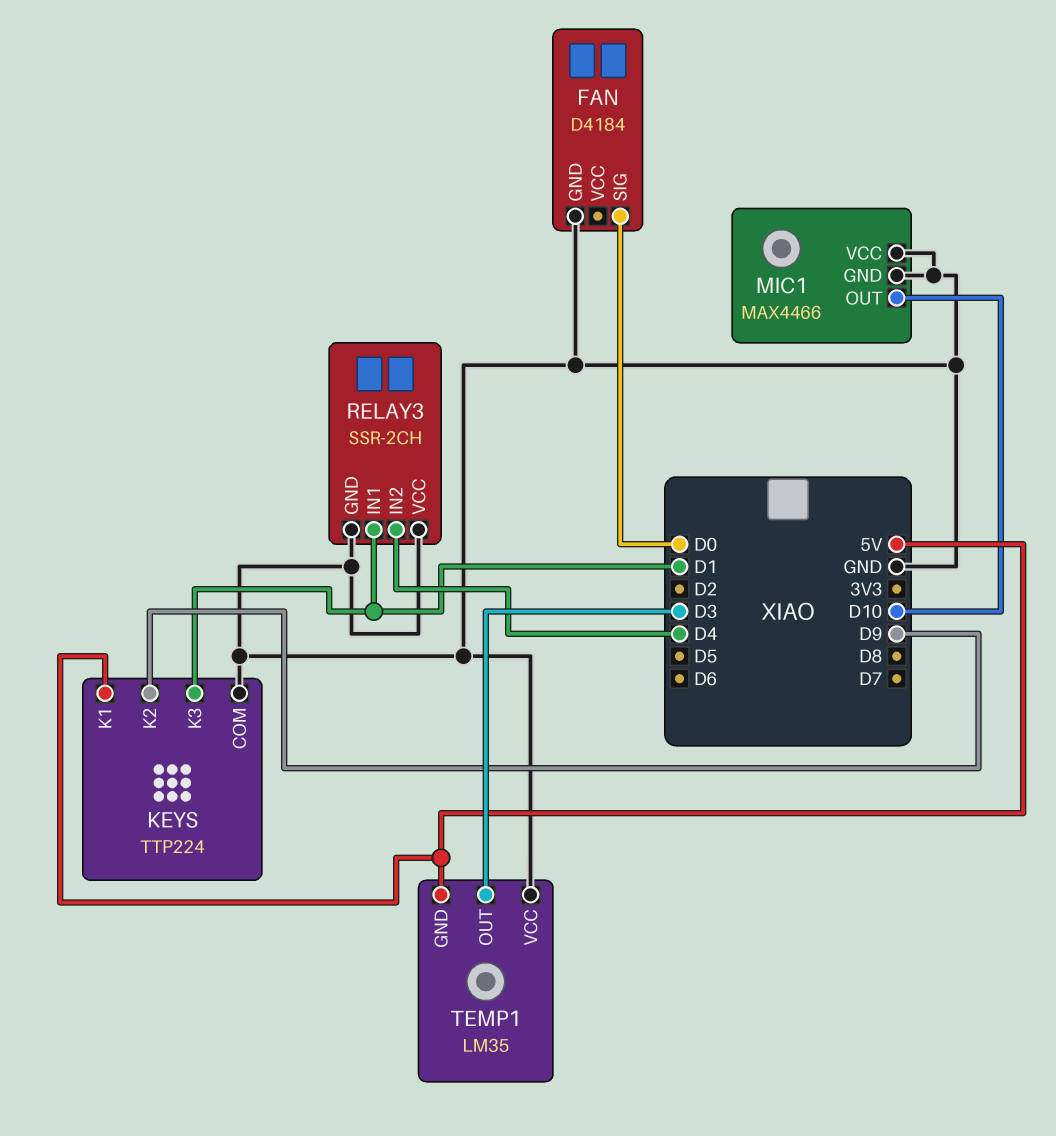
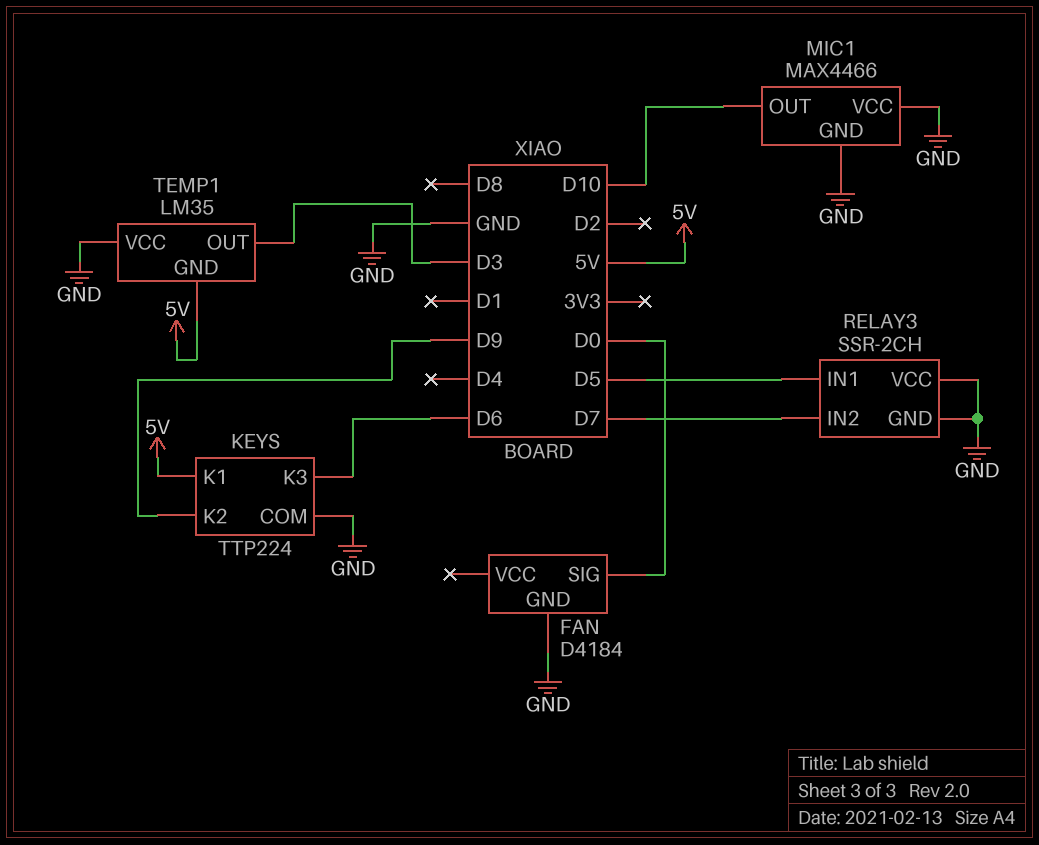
KEYS pin K3: D1 -> D6
RELAY3 pin IN1: D1 -> D5
RELAY3 pin IN2: D4 -> D7

